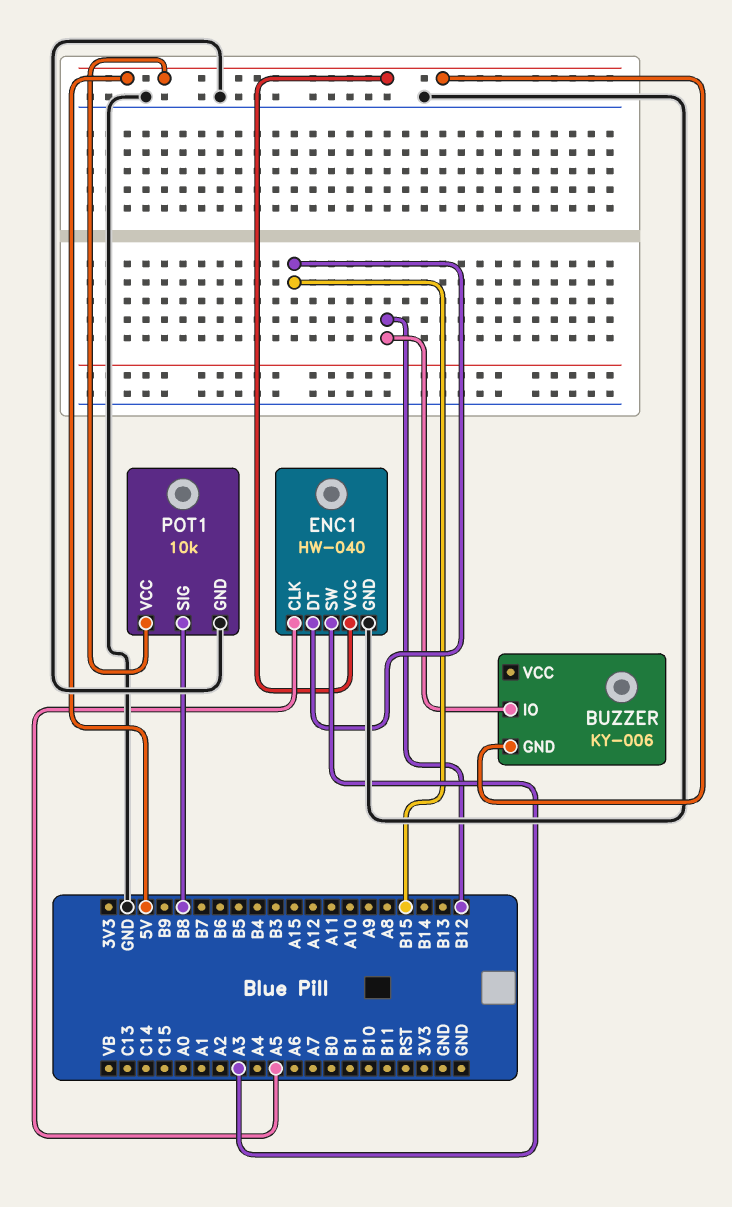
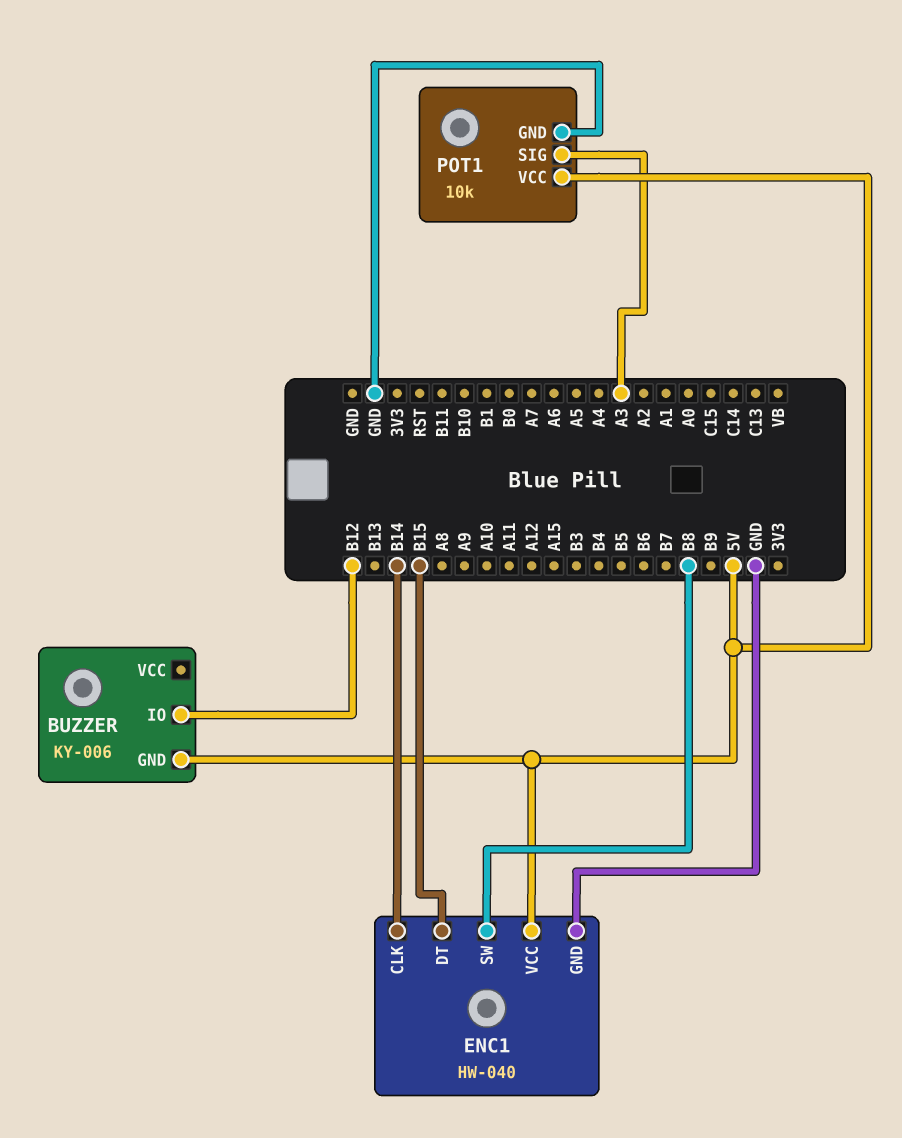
ENC1 pin CLK: A5 -> B14
ENC1 pin SW: A3 -> B8
POT1 pin SIG: B8 -> A3

